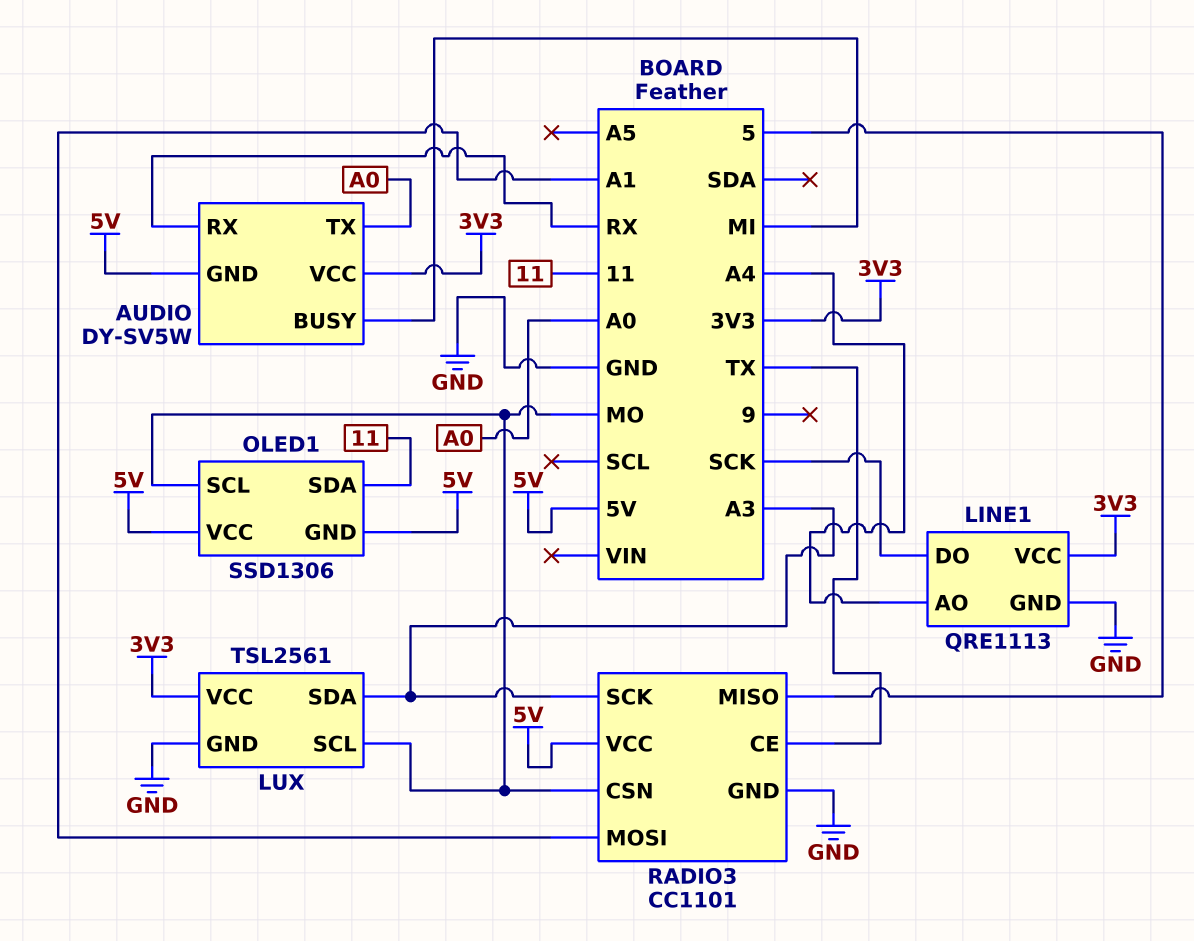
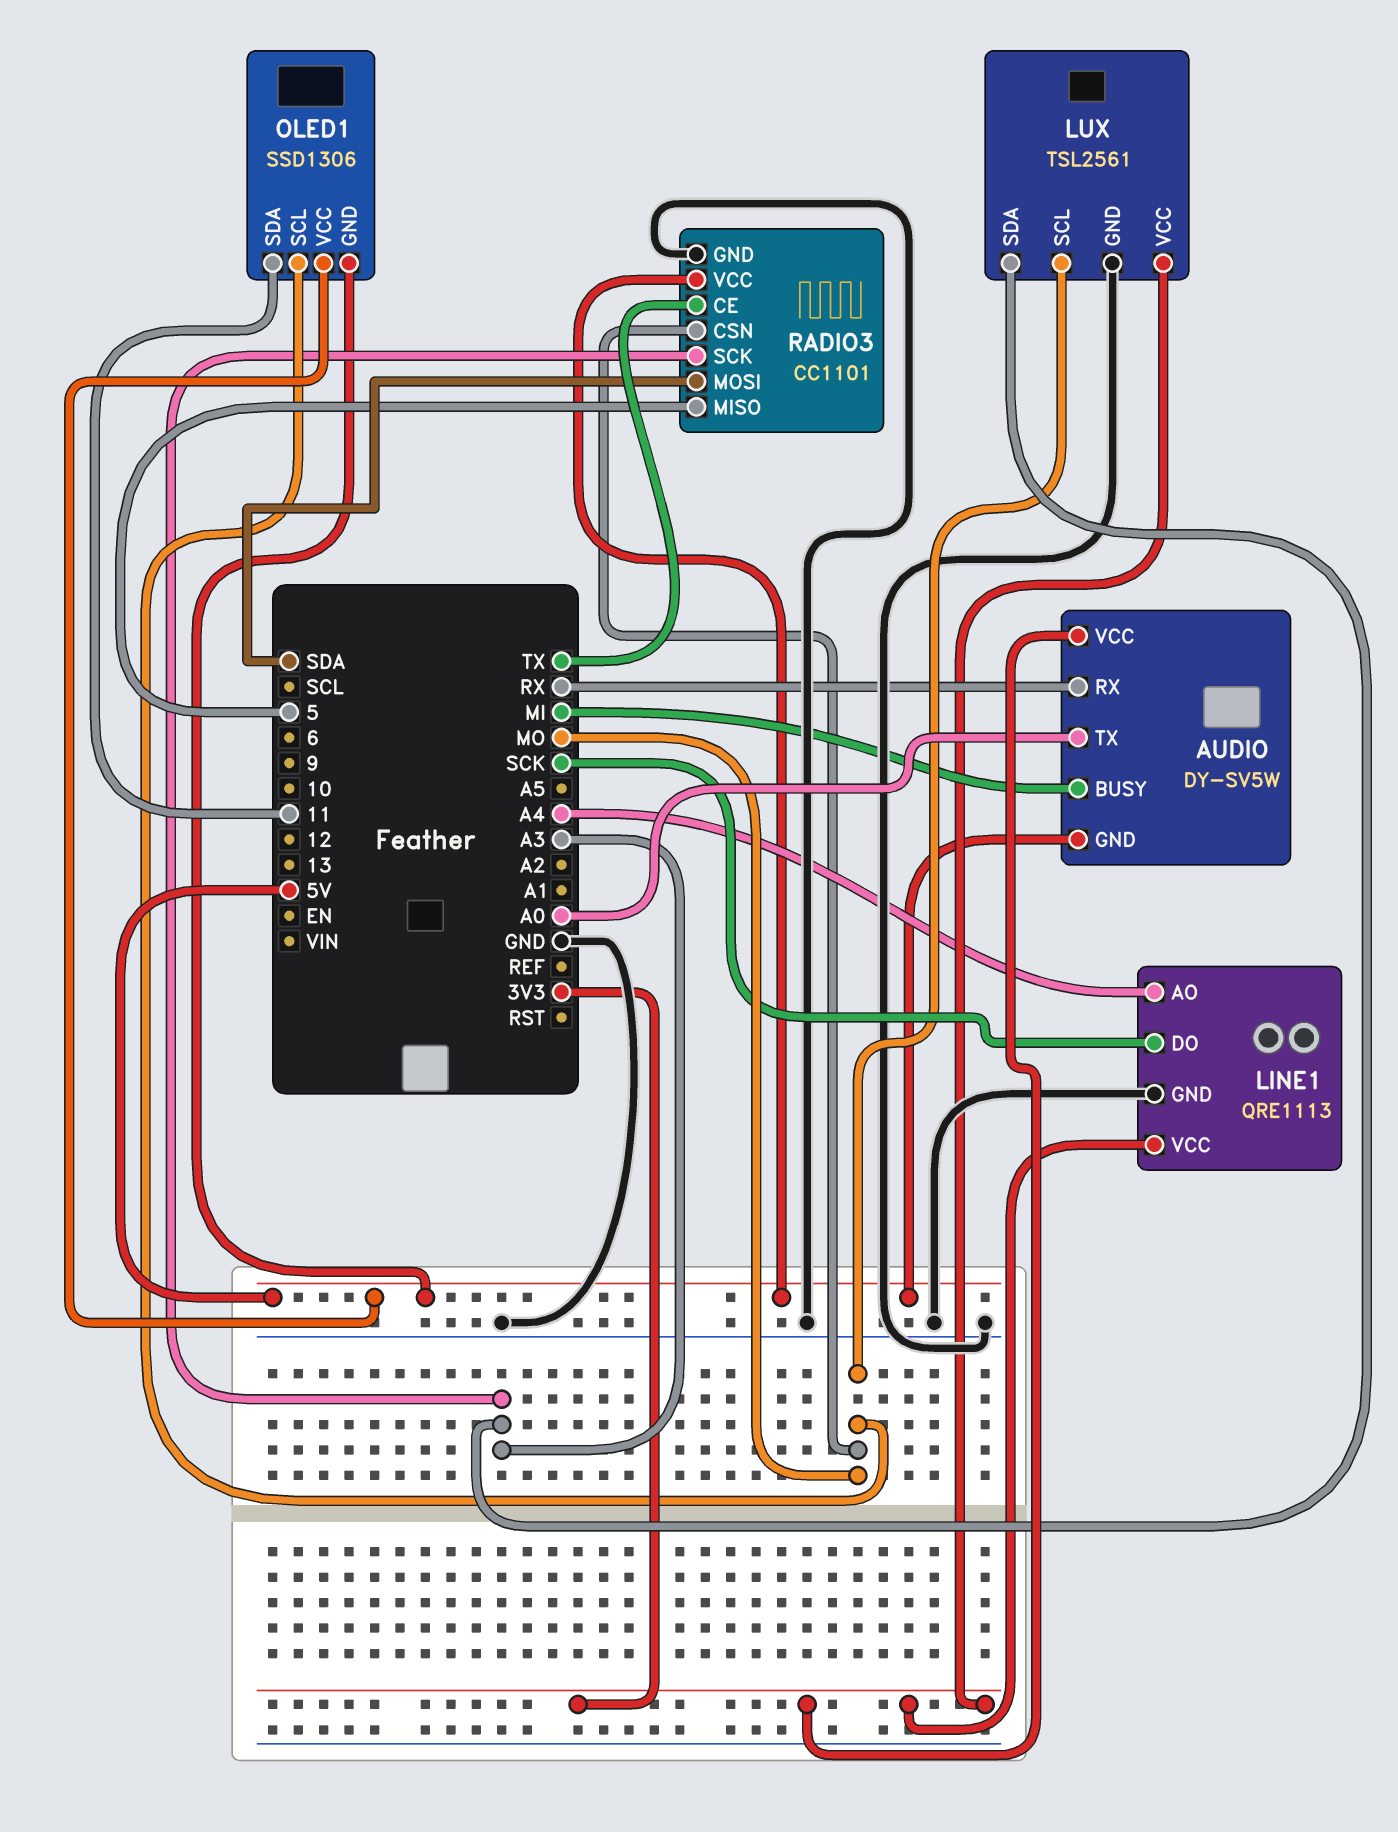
RADIO3 pin MOSI: A1 -> SDA

